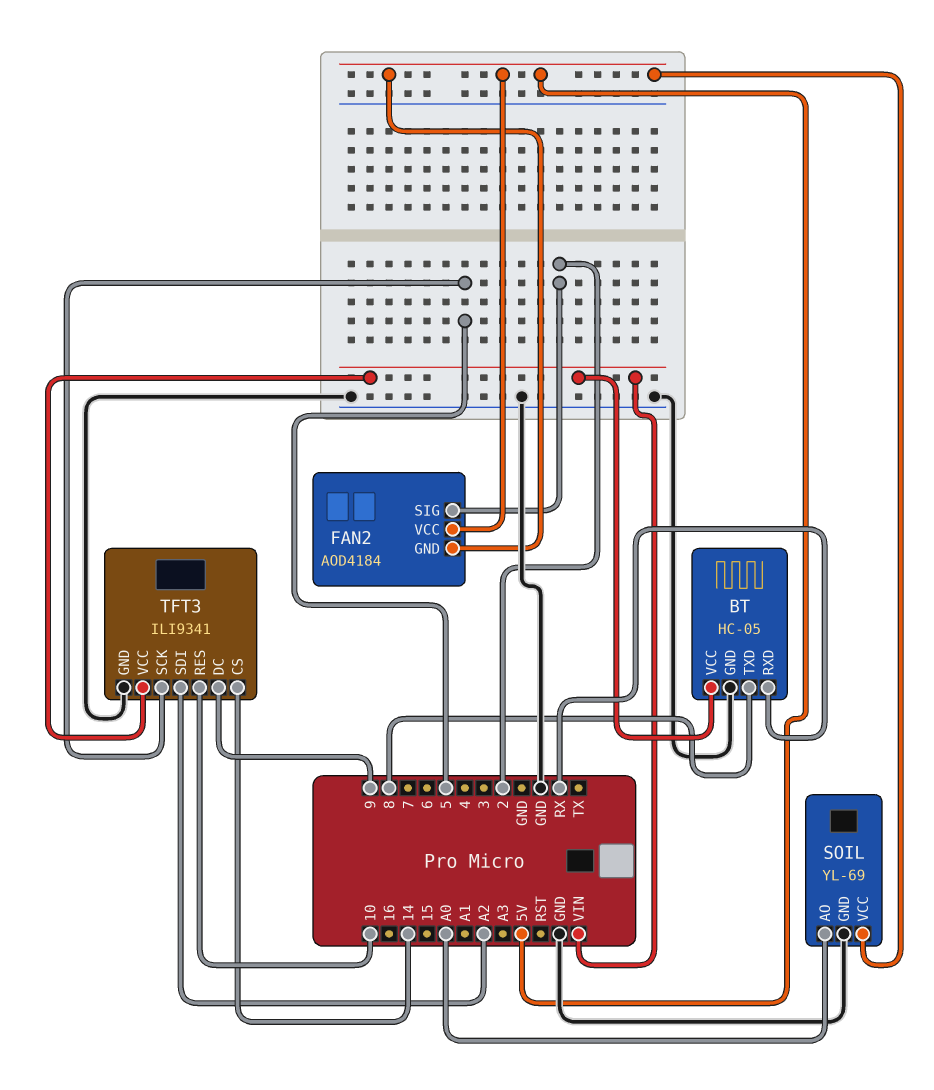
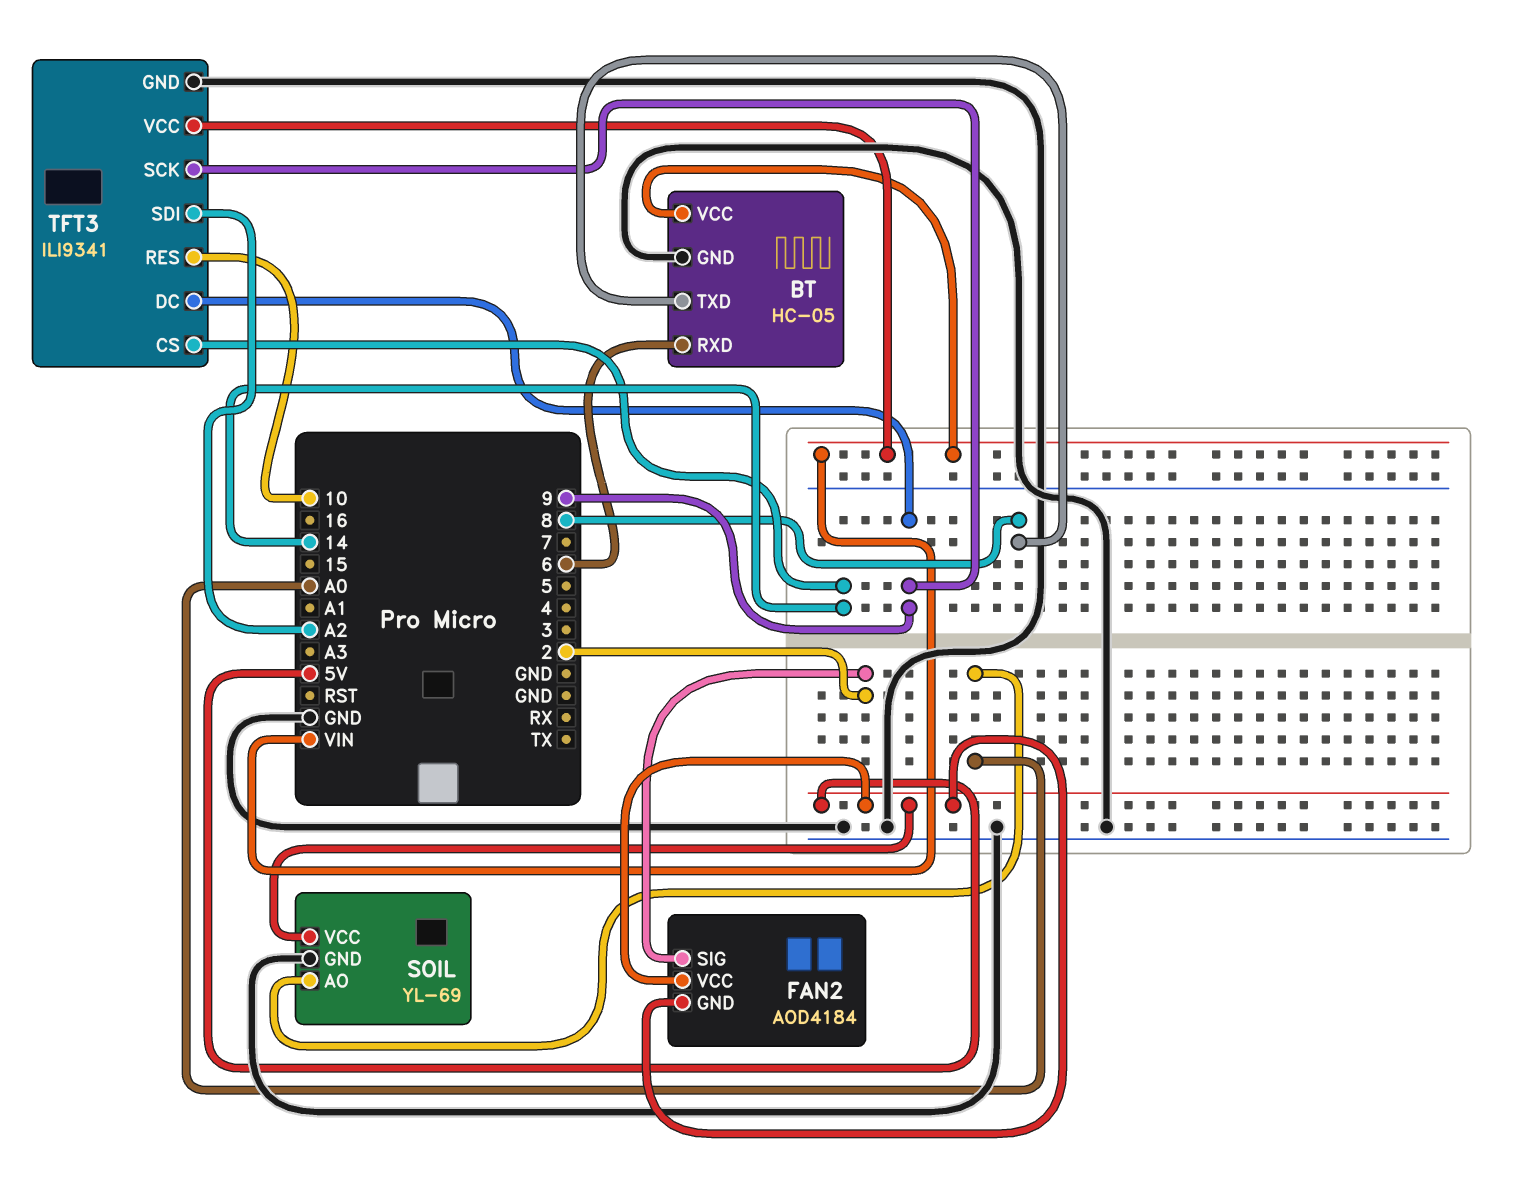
BT pin RXD: RX -> 6
TFT3 pin SCK: 5 -> 9

